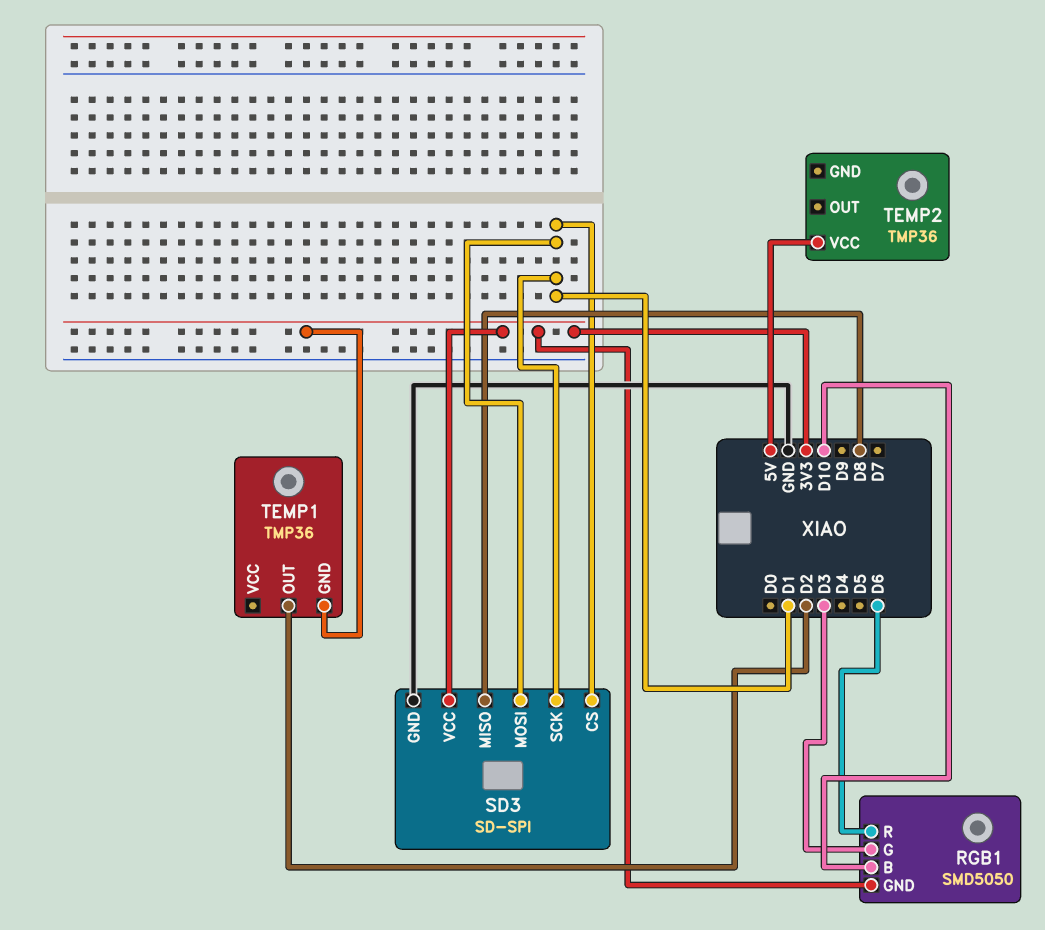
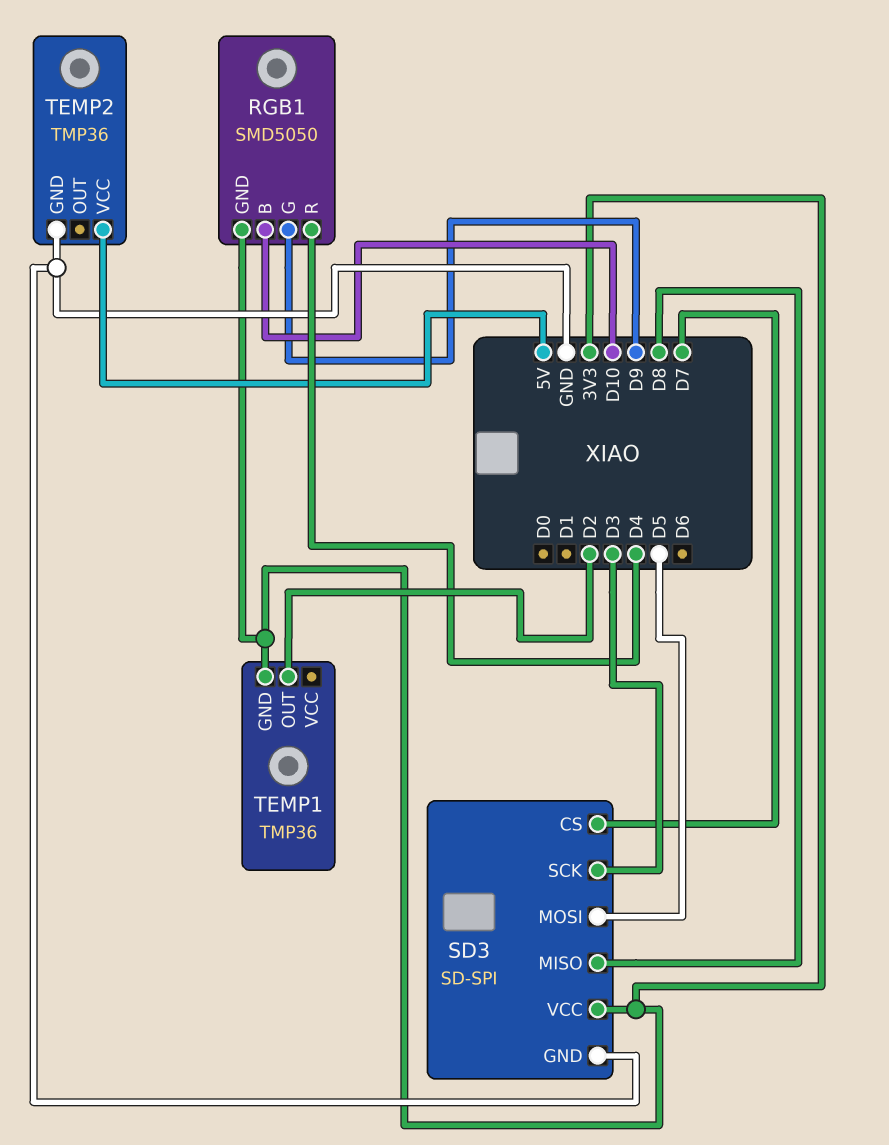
RGB1 pin G: D3 -> D9
RGB1 pin R: D6 -> D4
SD3 pin CS: D1 -> D7
SD3 pin MOSI: D1 -> D5
SD3 pin SCK: D1 -> D3
TEMP2 pin GND: none -> GND

